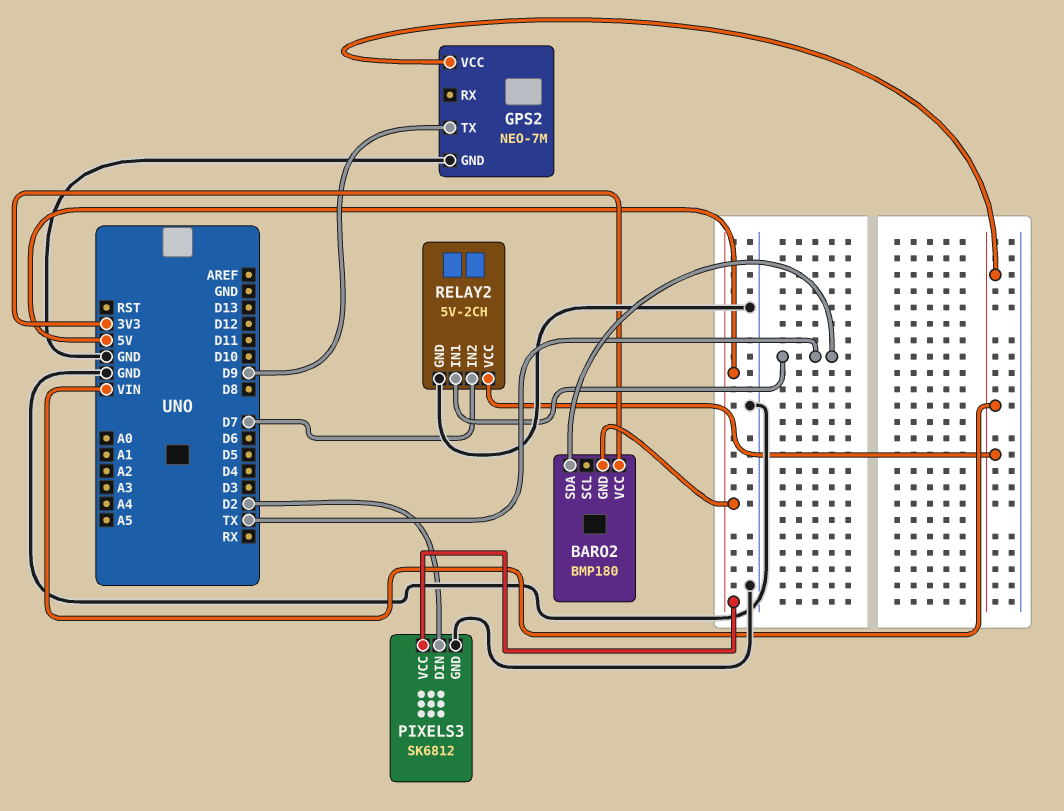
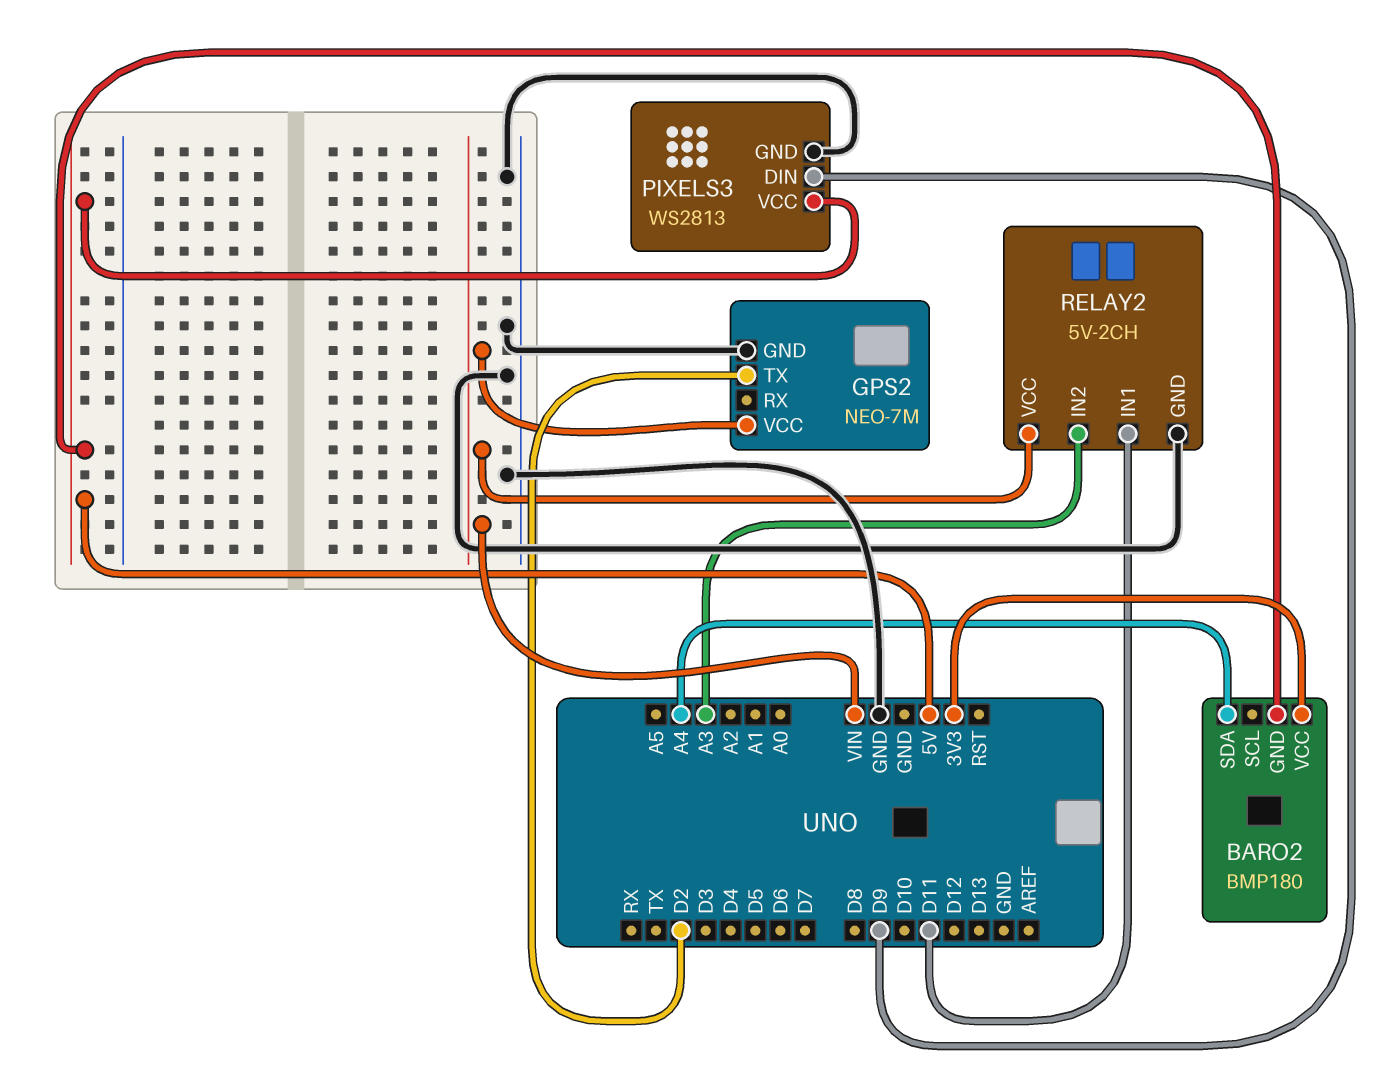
BARO2 pin SDA: TX -> A4
GPS2 pin TX: D9 -> D2
PIXELS3: SK6812 -> WS2813
PIXELS3 pin DIN: D2 -> D9
RELAY2 pin IN1: TX -> D11
RELAY2 pin IN2: D7 -> A3

